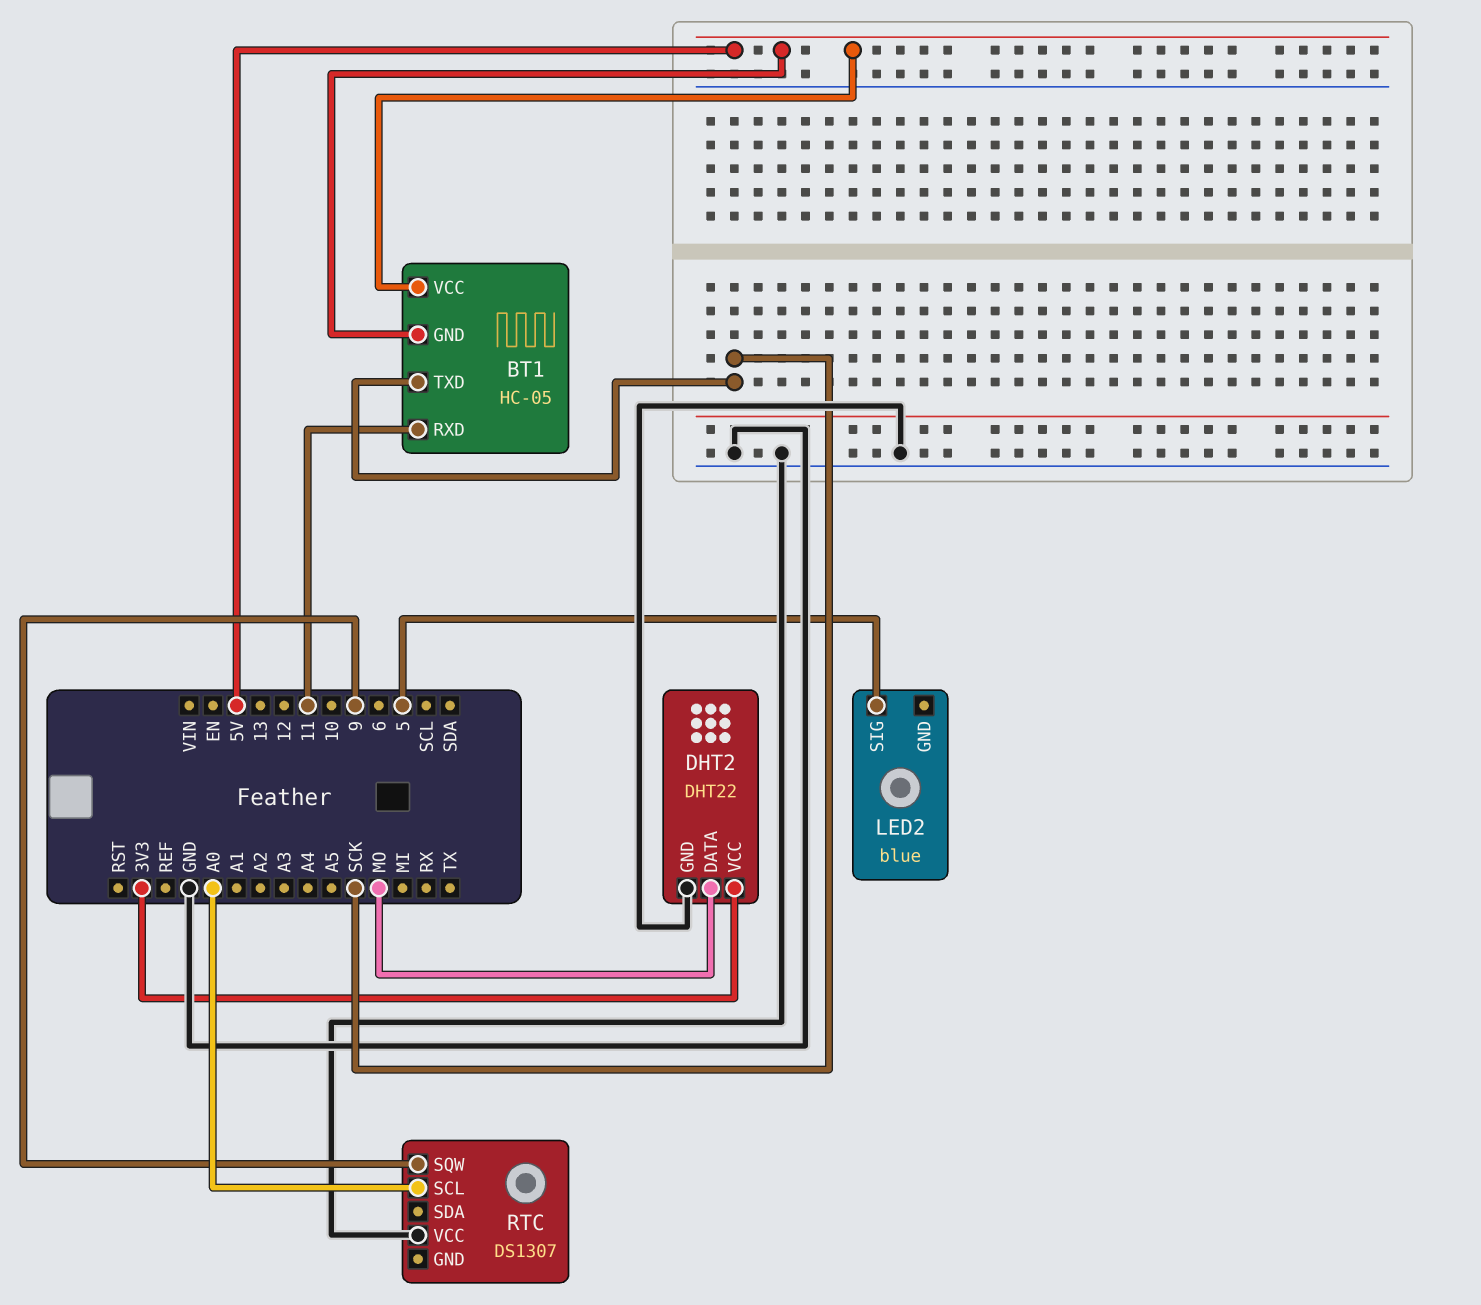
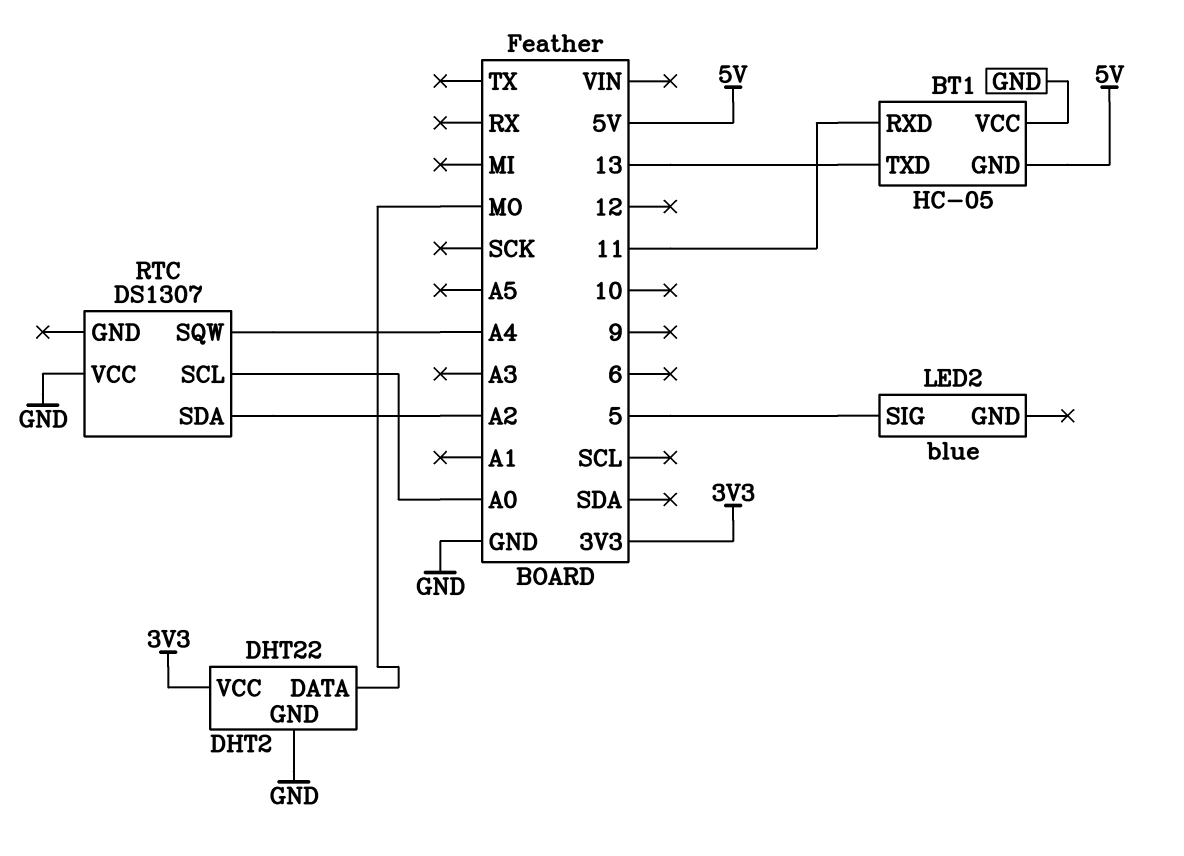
BT1 pin TXD: SCK -> 13
BT1 pin VCC: 5V -> GND
RTC pin SDA: none -> A2
RTC pin SQW: 9 -> A4

